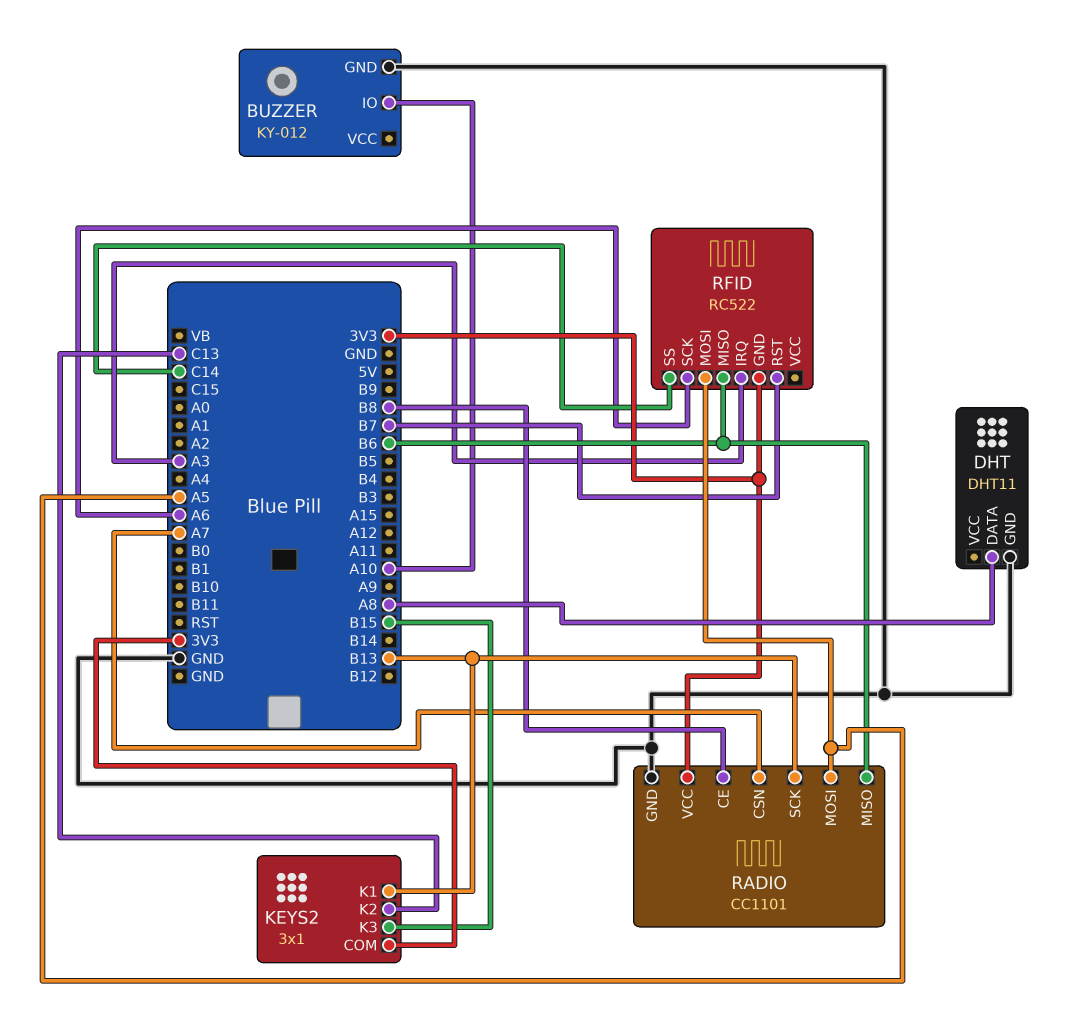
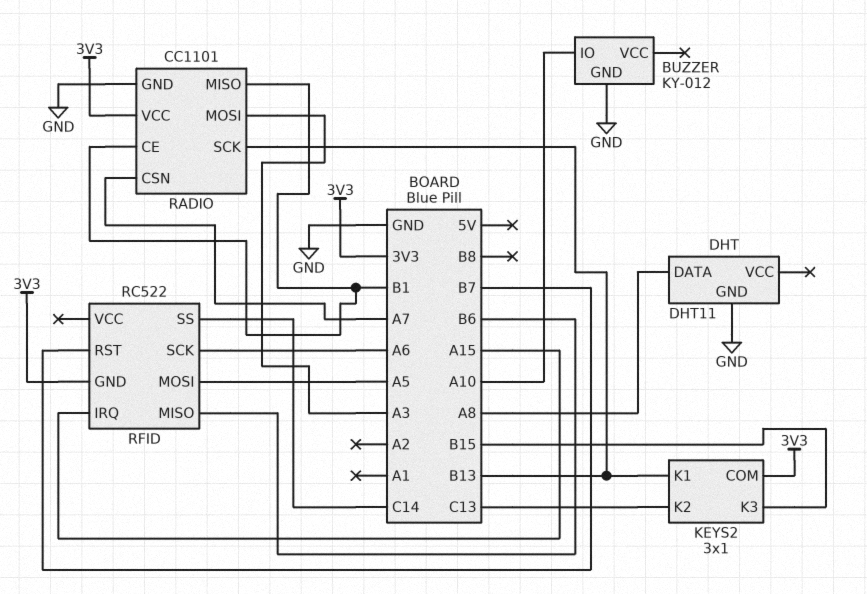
RADIO pin CE: B8 -> B1
RADIO pin MISO: B6 -> B1
RADIO pin MOSI: A5 -> A3
RFID pin IRQ: A3 -> A15

